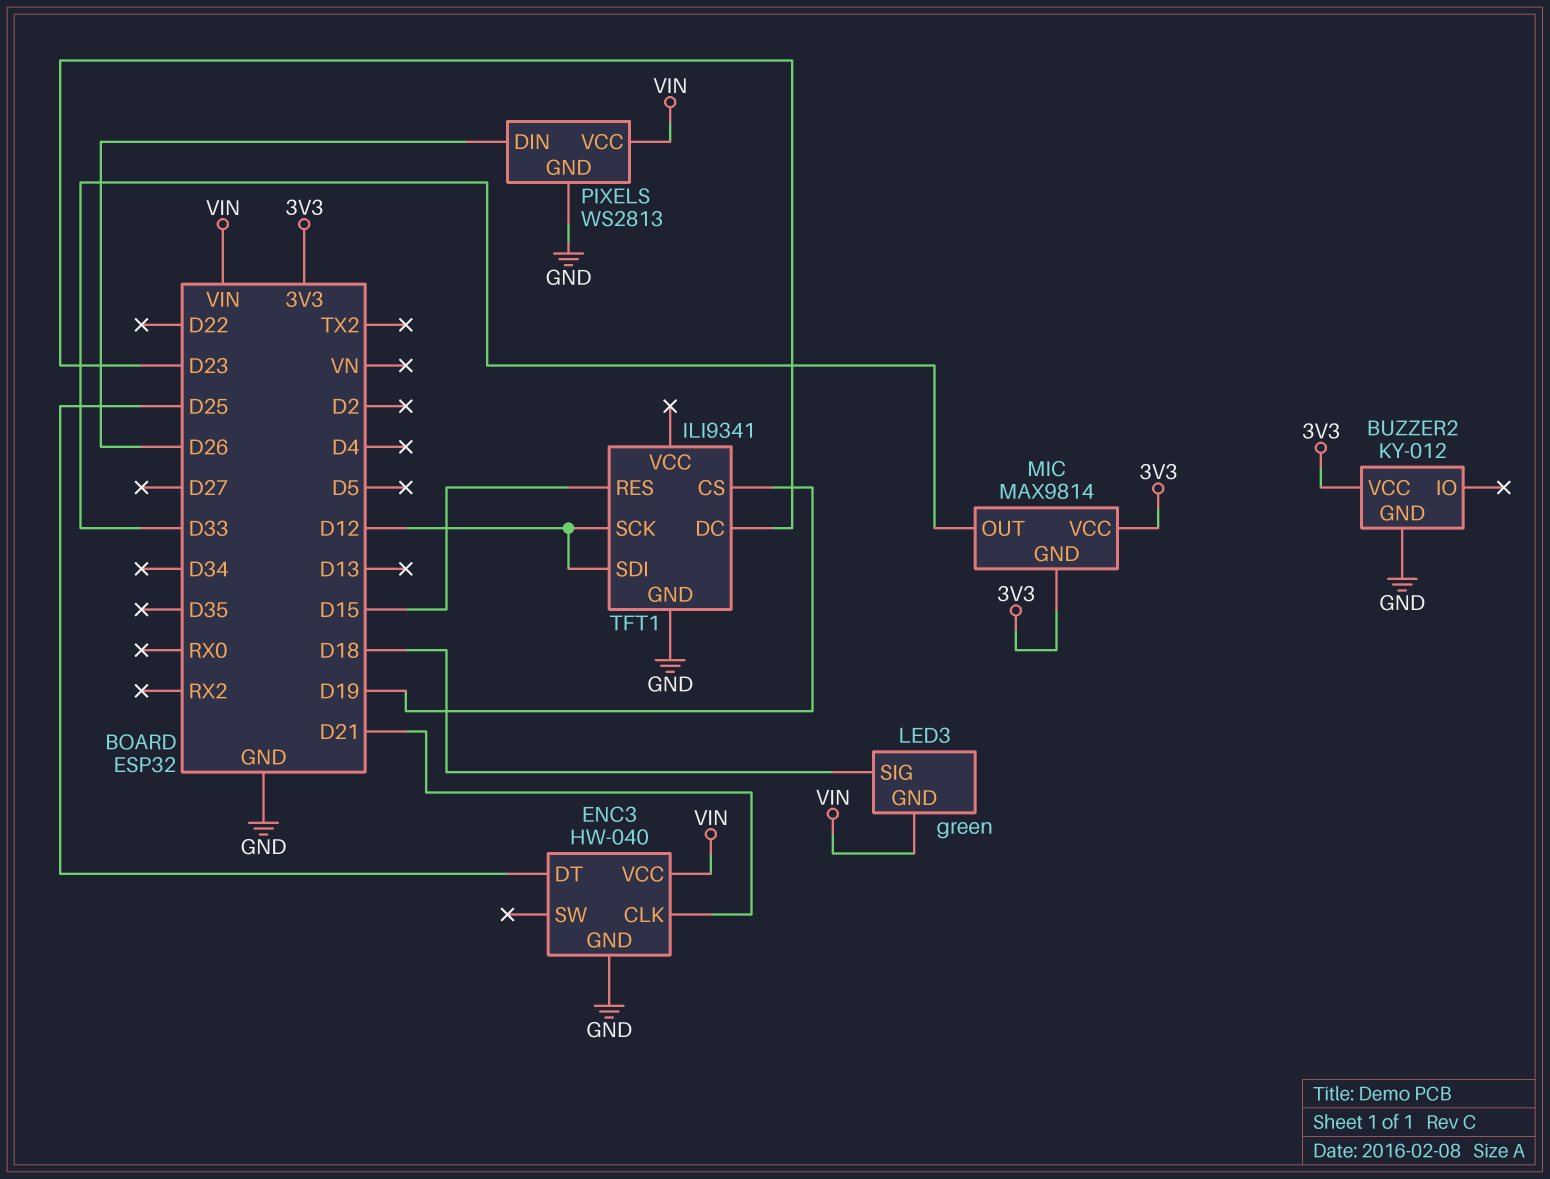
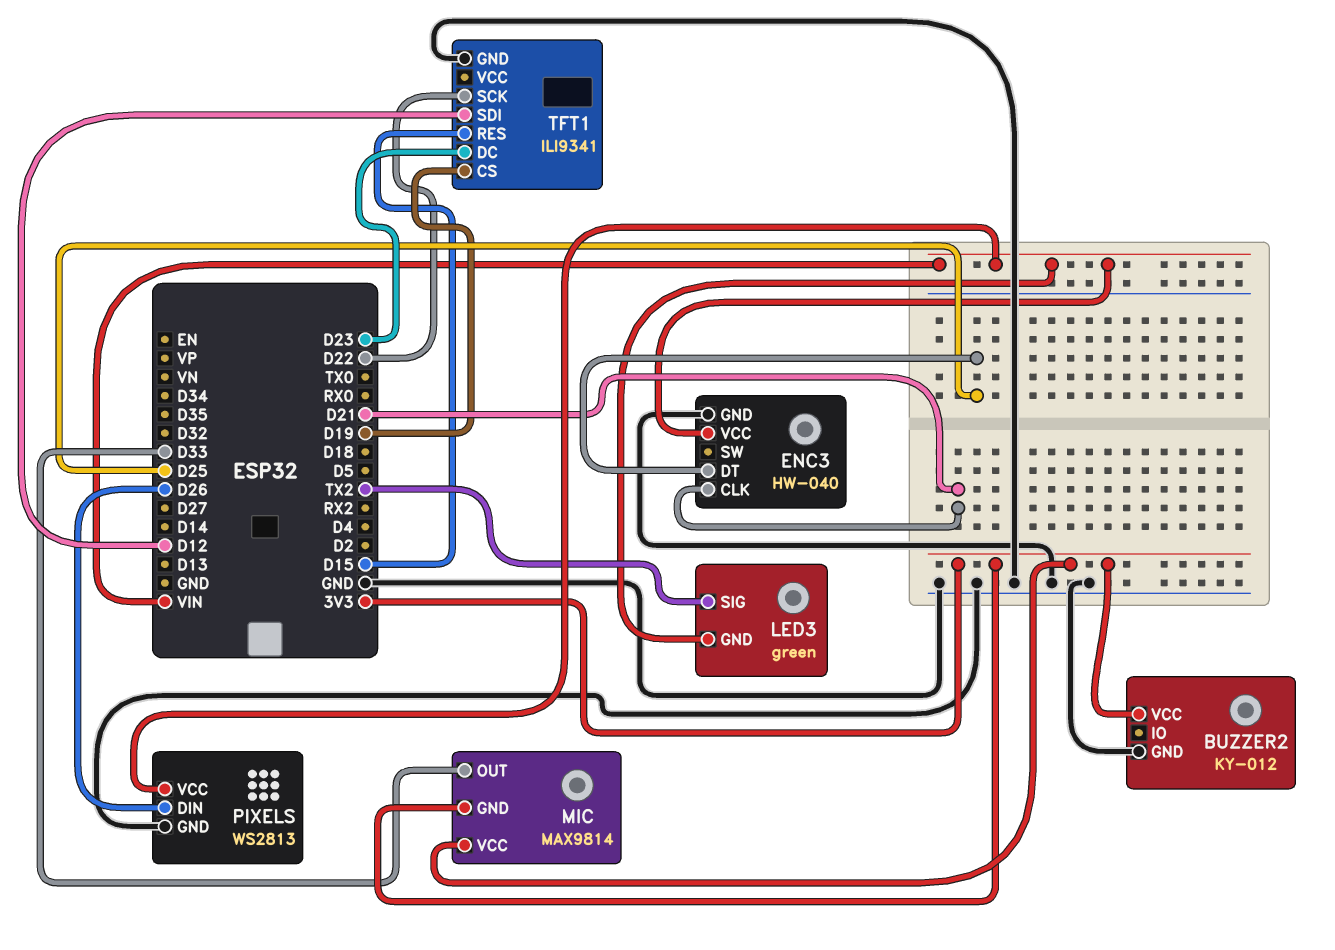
LED3 pin SIG: D18 -> TX2
TFT1 pin SCK: D12 -> D22

